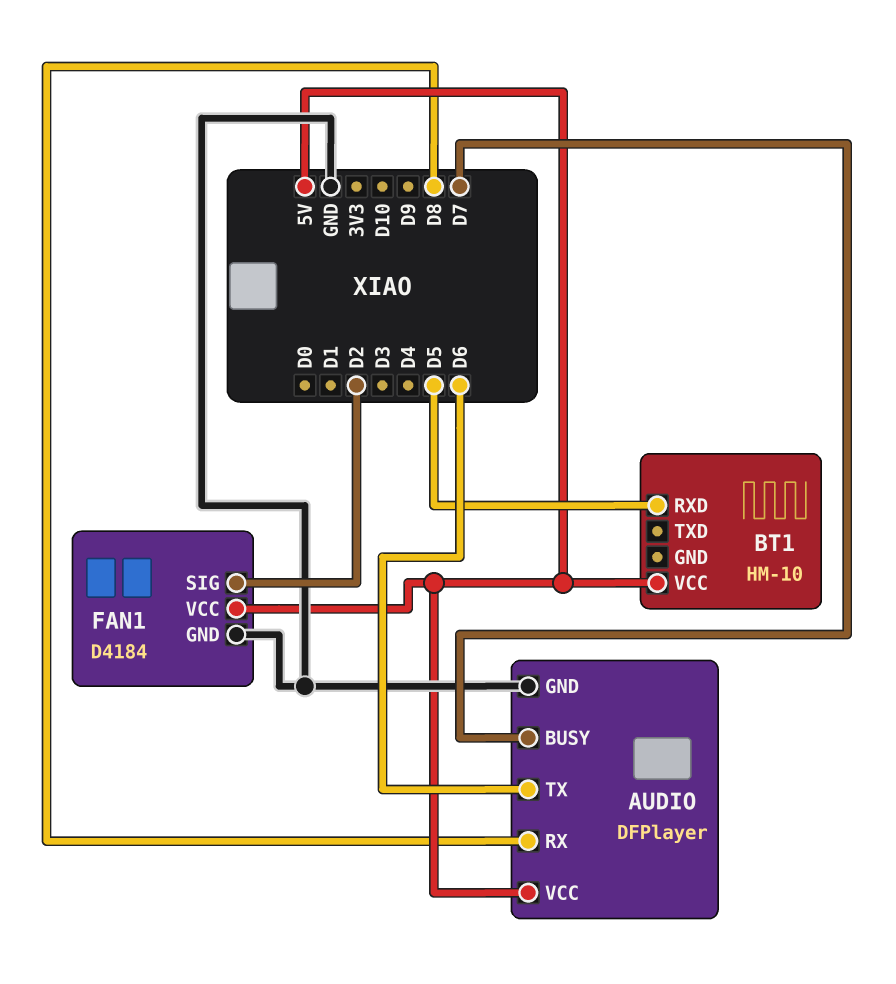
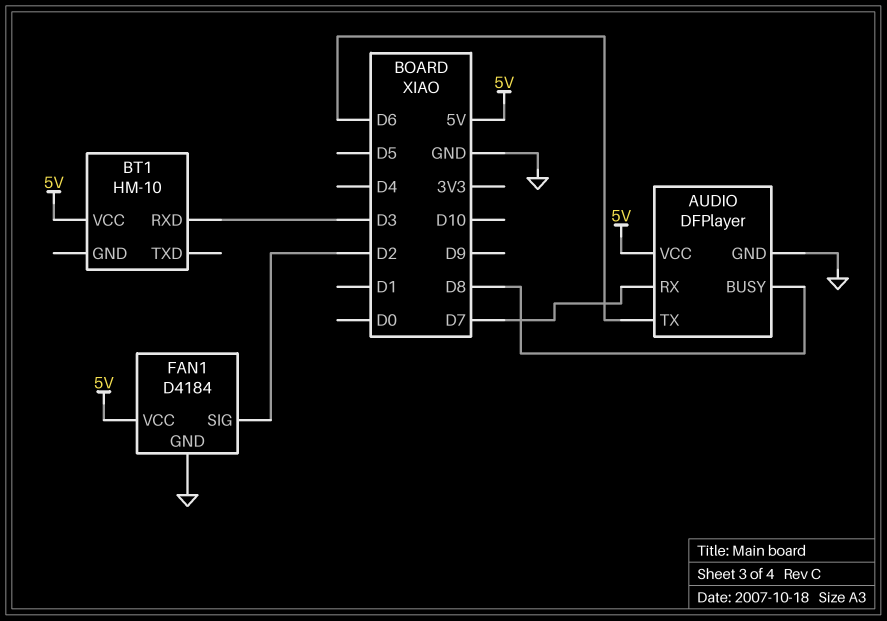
AUDIO pin BUSY: D7 -> D8
AUDIO pin RX: D8 -> D7
BT1 pin RXD: D5 -> D3

